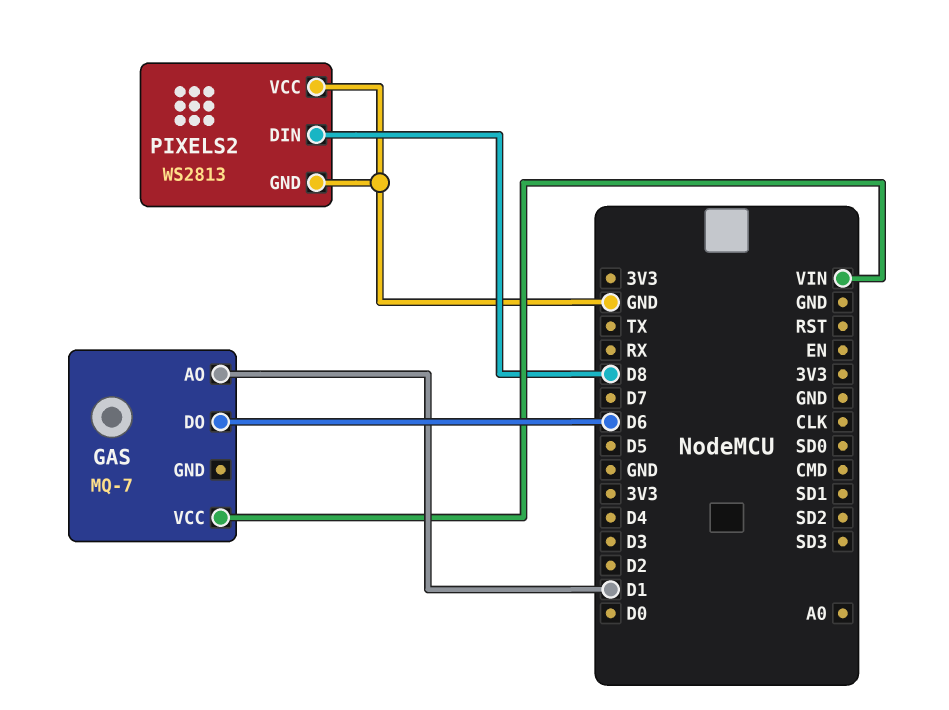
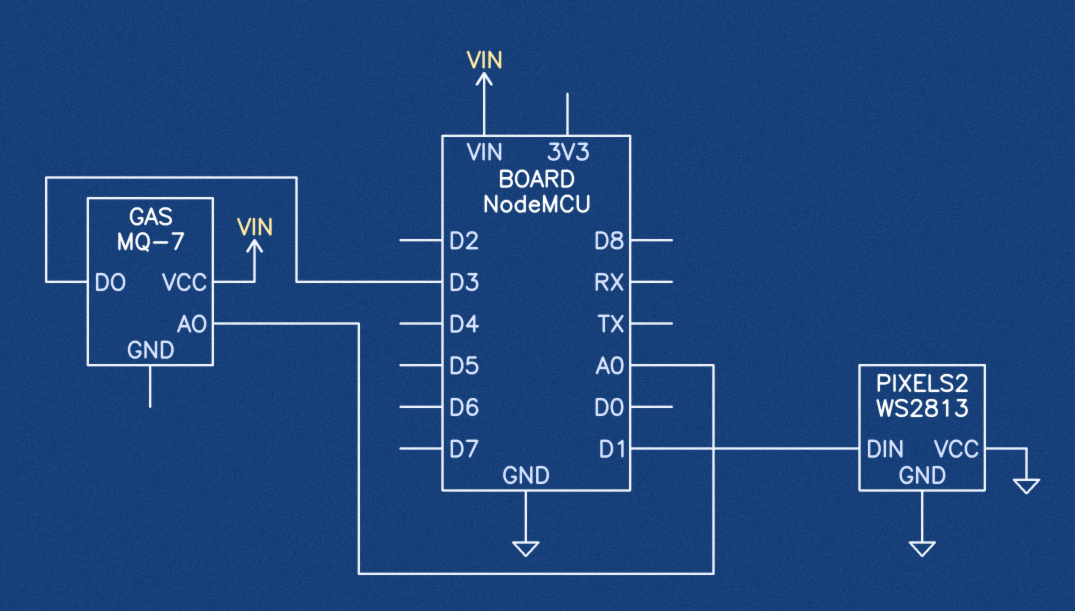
GAS pin AO: D1 -> A0
GAS pin DO: D6 -> D3
PIXELS2 pin DIN: D8 -> D1

